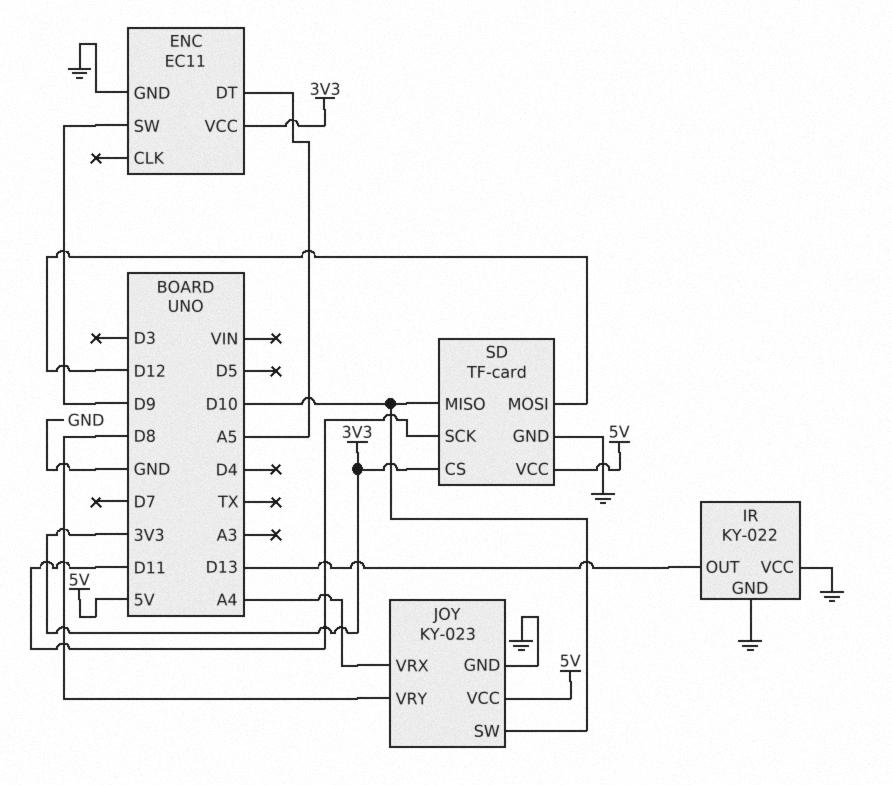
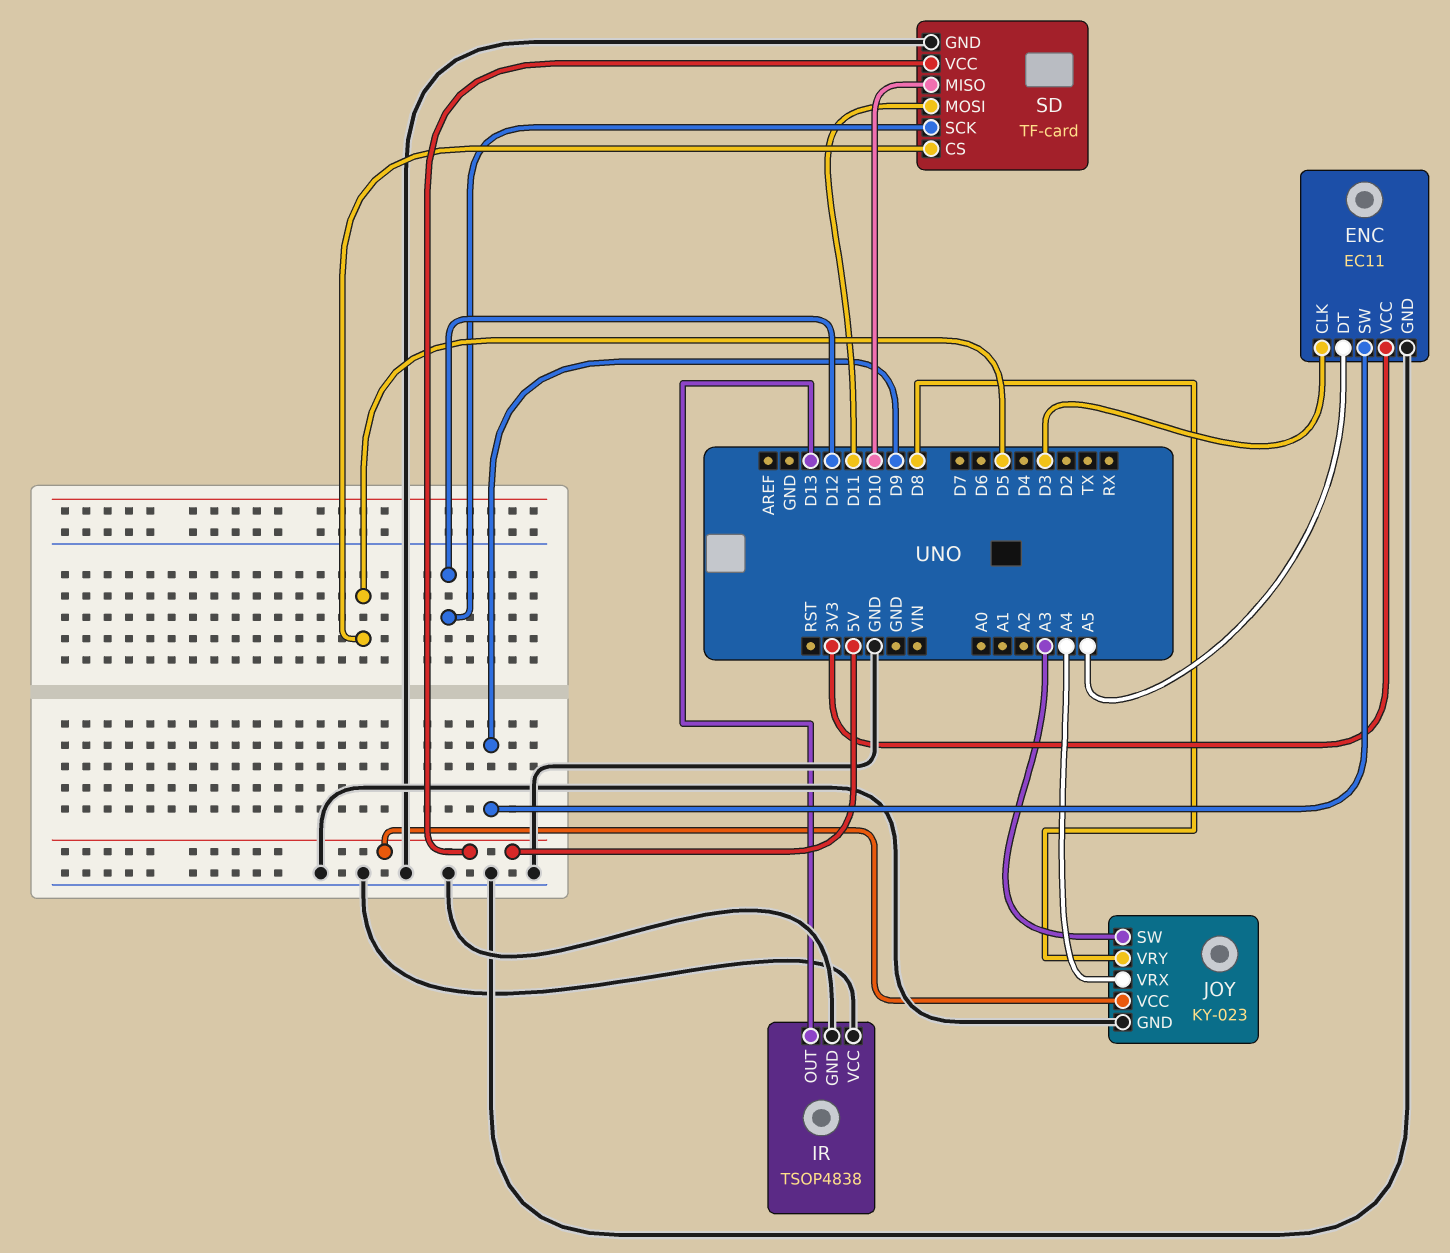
ENC pin CLK: none -> D3
IR: KY-022 -> TSOP4838
JOY pin SW: D10 -> A3
SD pin CS: 3V3 -> D5
SD pin MOSI: D12 -> D11
SD pin SCK: D11 -> D12

